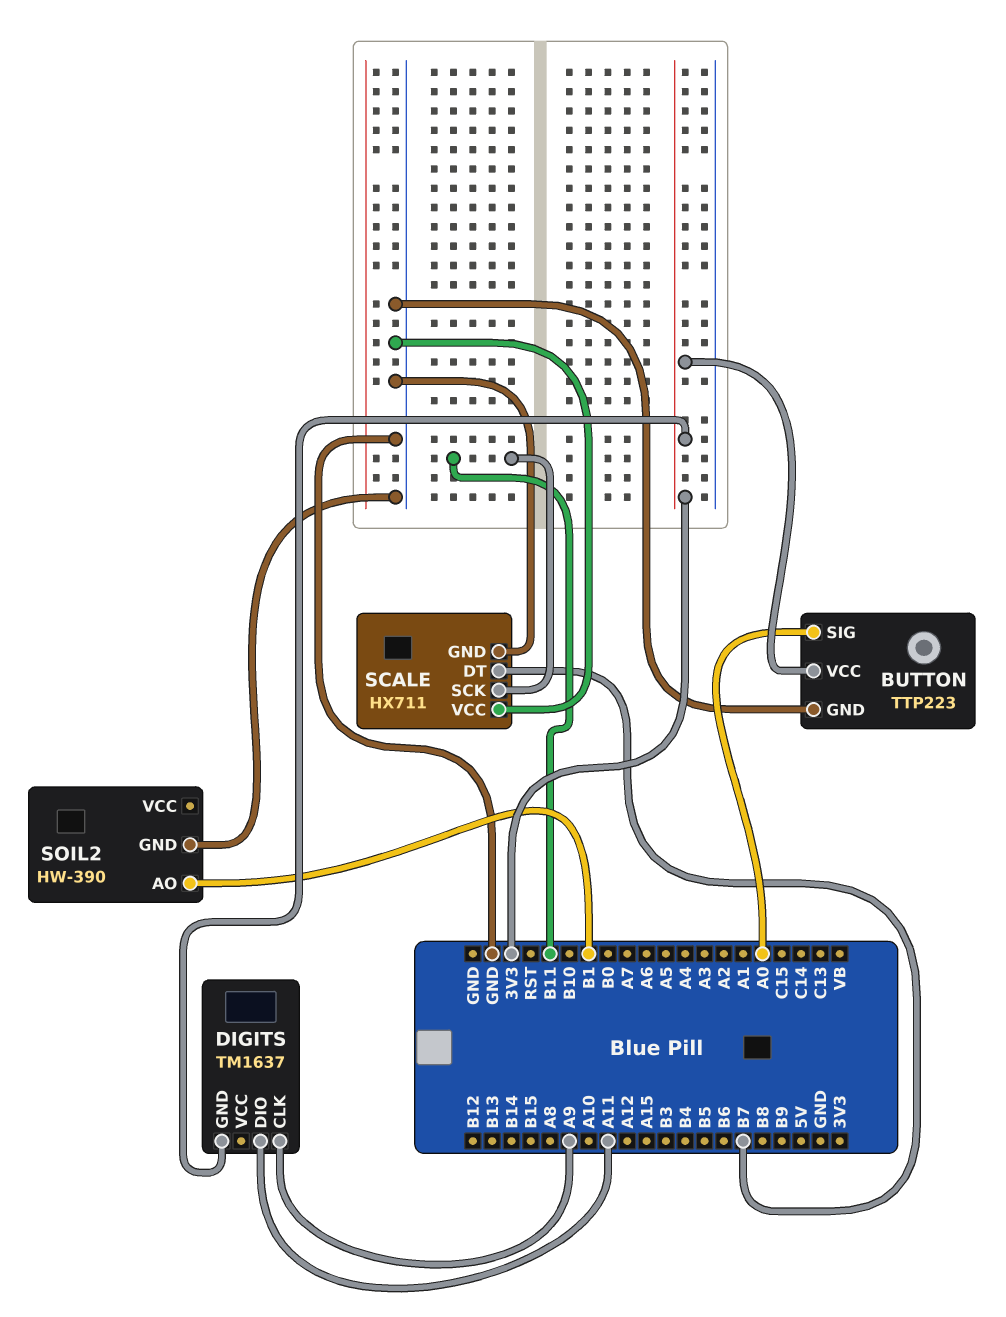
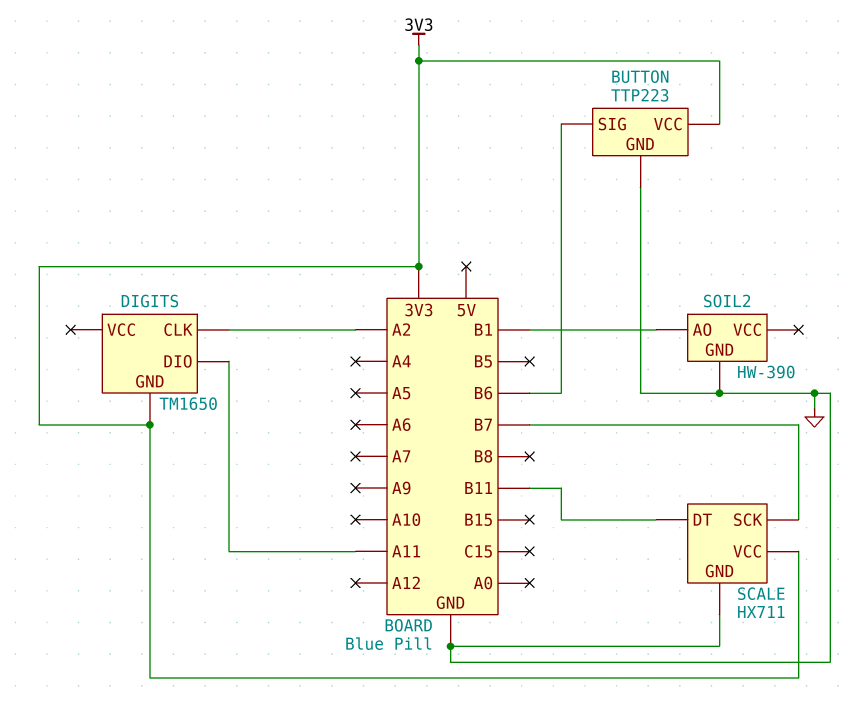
BUTTON pin SIG: A0 -> B6
DIGITS: TM1637 -> TM1650
DIGITS pin CLK: A9 -> A2
SCALE pin DT: B7 -> B11
SCALE pin SCK: B11 -> B7
SCALE pin VCC: GND -> 3V3

